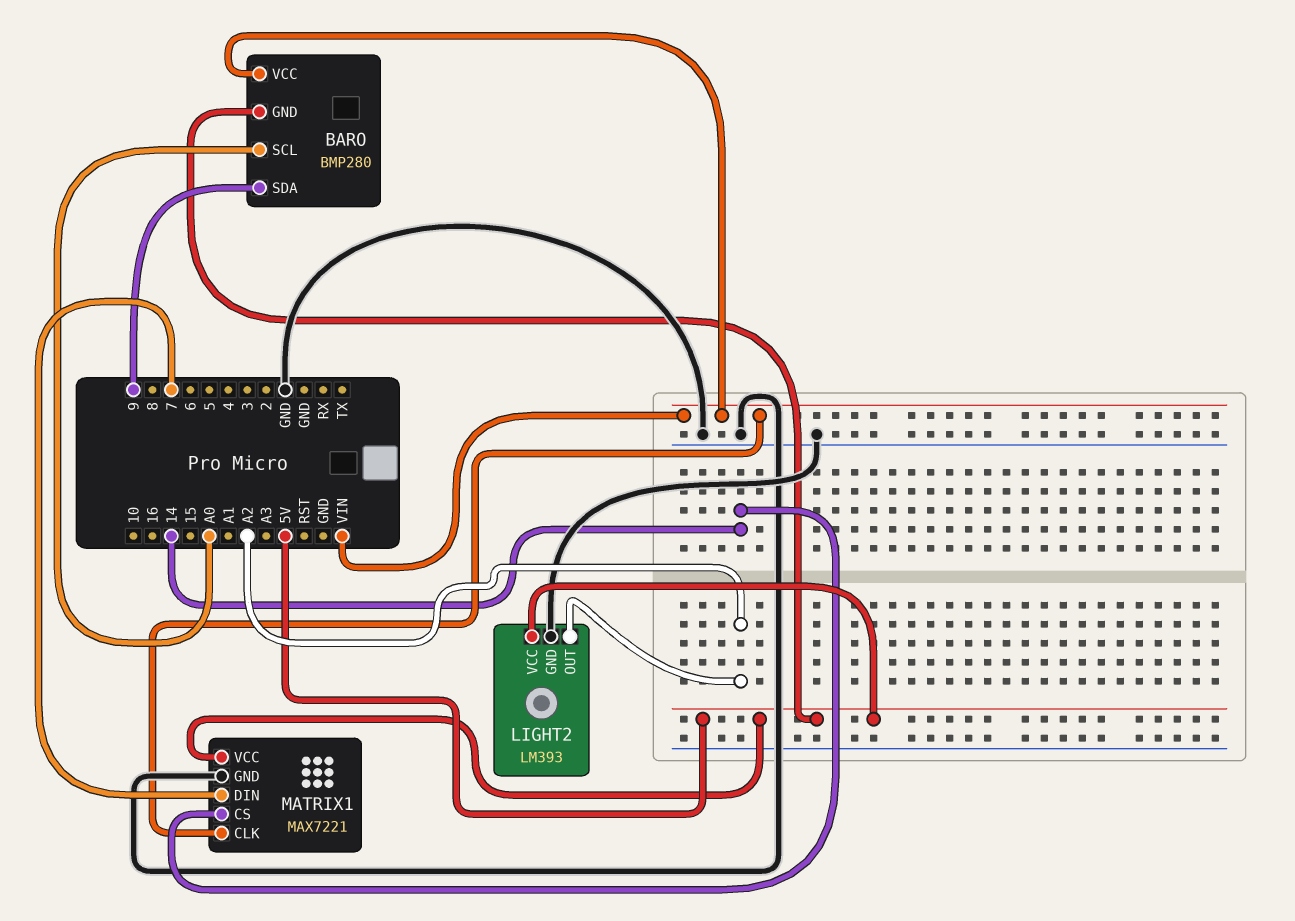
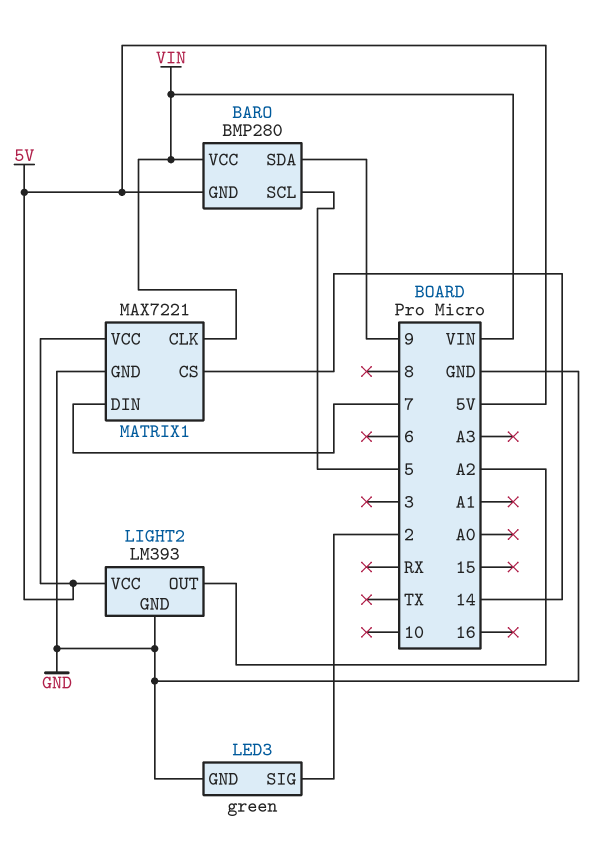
BARO pin SCL: A0 -> 5
LED3: none -> green
LED3 pin GND: none -> GND
LED3 pin SIG: none -> 2

